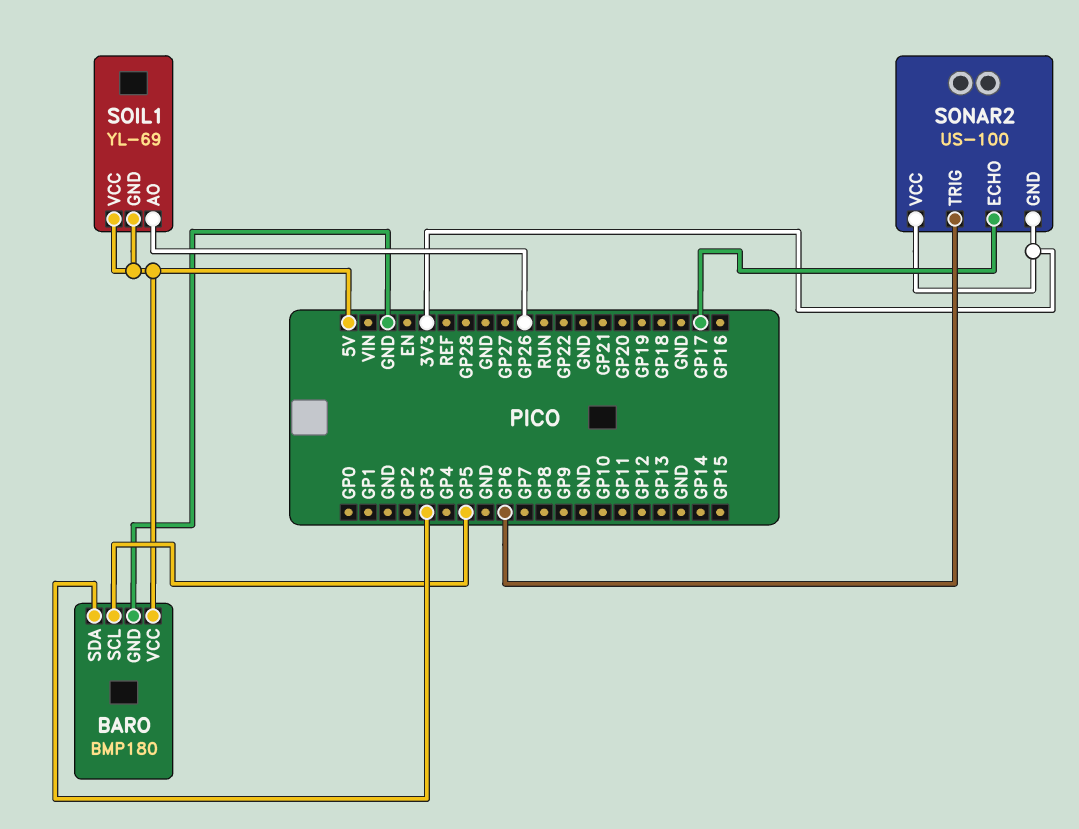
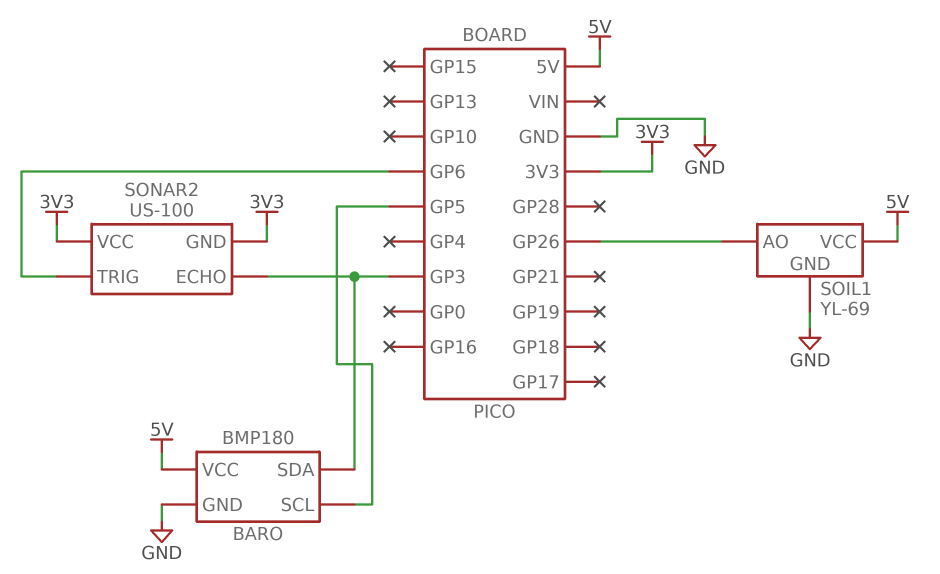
SOIL1 pin GND: 5V -> GND
SONAR2 pin ECHO: GP17 -> GP3

